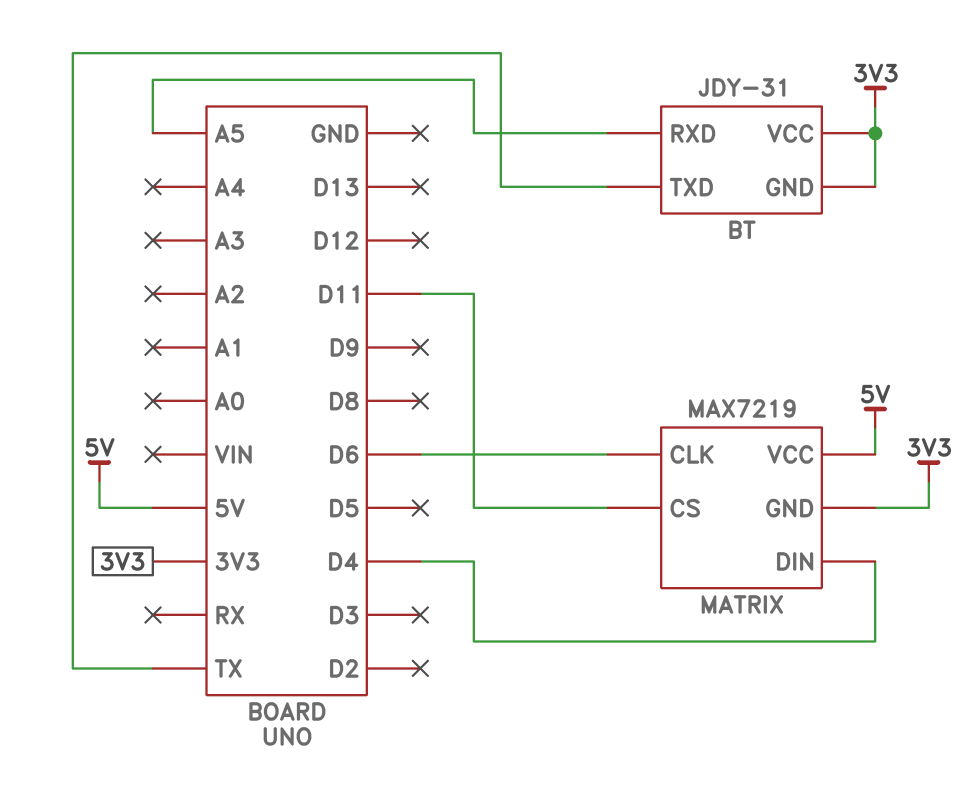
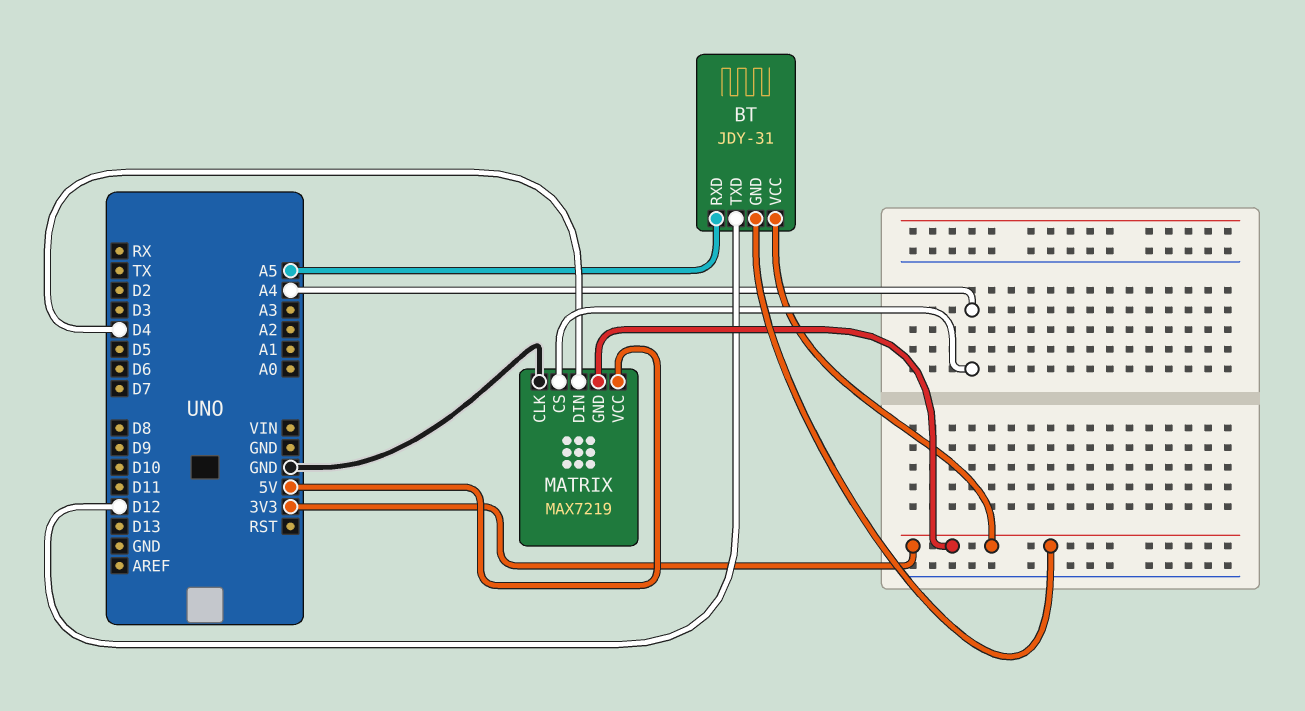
BT pin TXD: TX -> D12
MATRIX pin CLK: D6 -> GND
MATRIX pin CS: D11 -> A4

